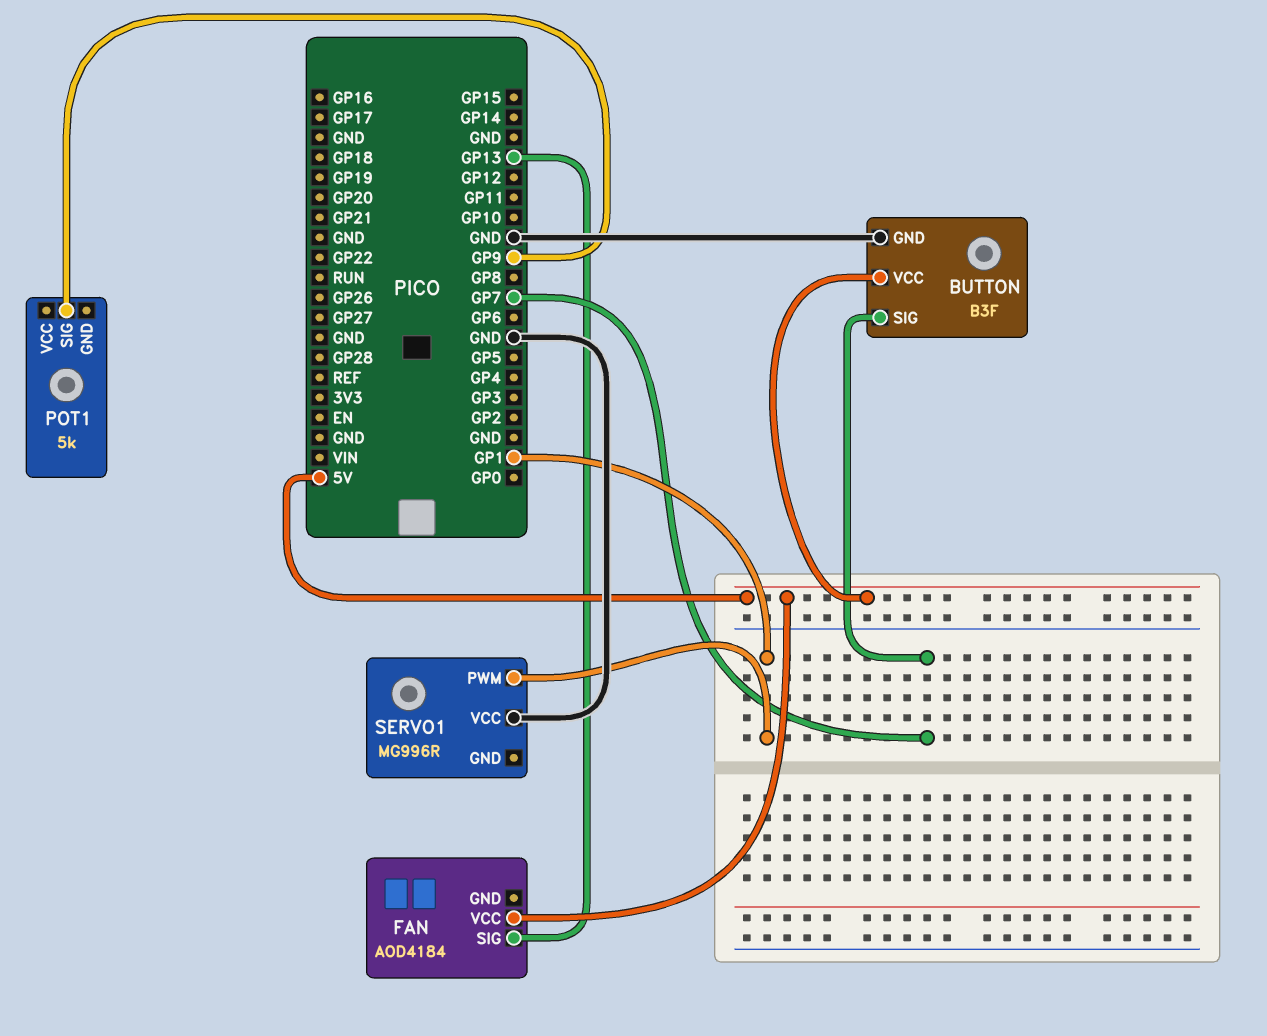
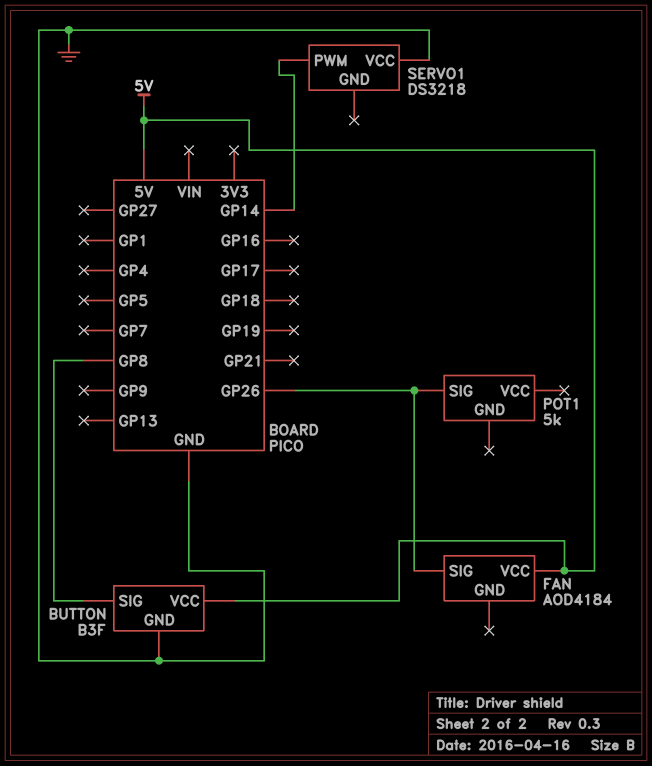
BUTTON pin SIG: GP7 -> GP8
FAN pin SIG: GP13 -> GP26
POT1 pin SIG: GP9 -> GP26
SERVO1: MG996R -> DS3218
SERVO1 pin PWM: GP1 -> GP14

